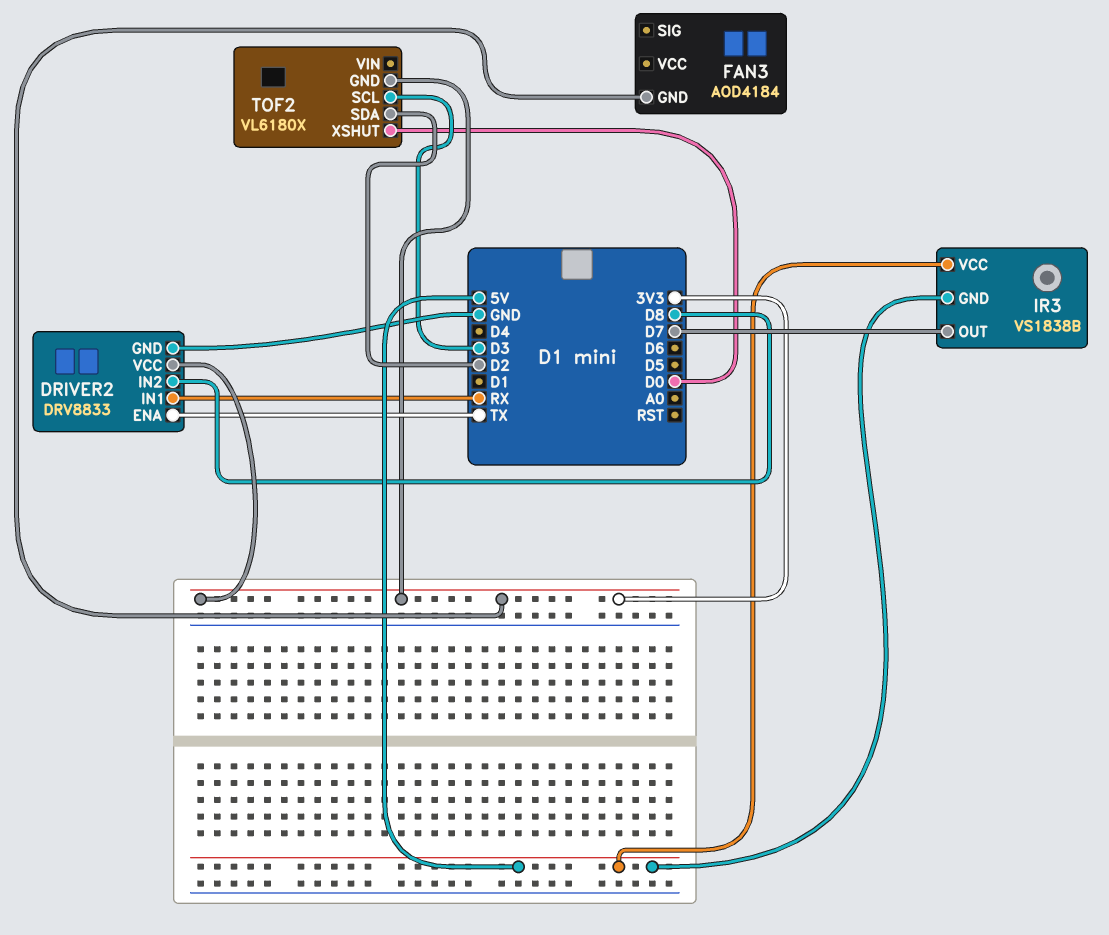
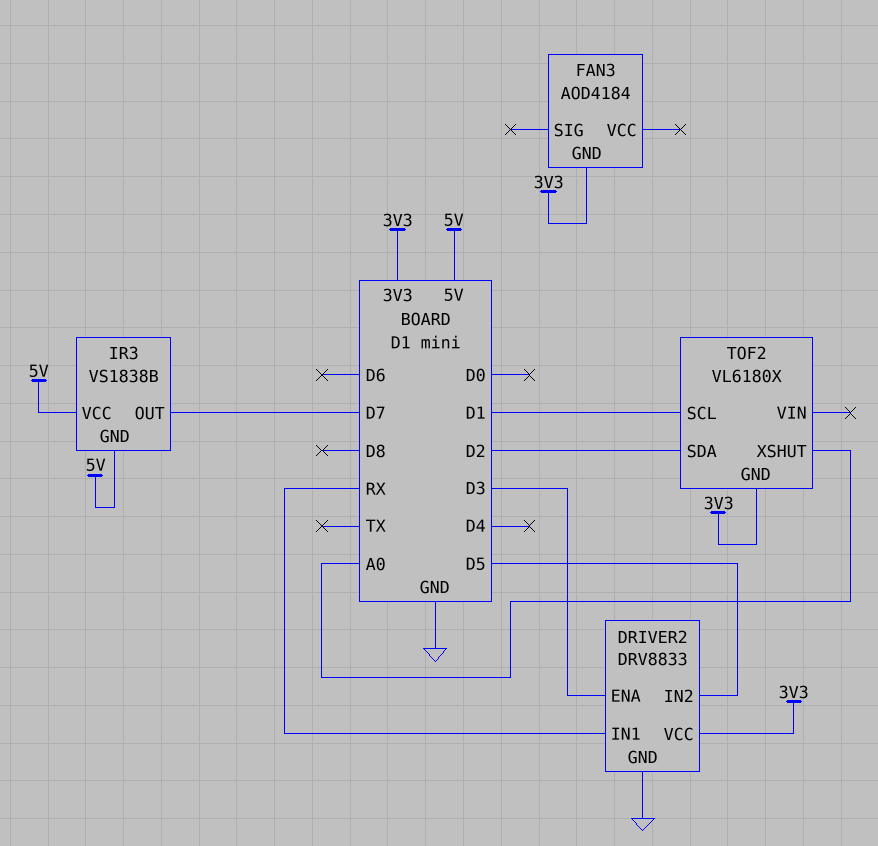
DRIVER2 pin ENA: TX -> D3
DRIVER2 pin IN2: D8 -> D5
TOF2 pin SCL: D3 -> D1
TOF2 pin XSHUT: D0 -> A0

